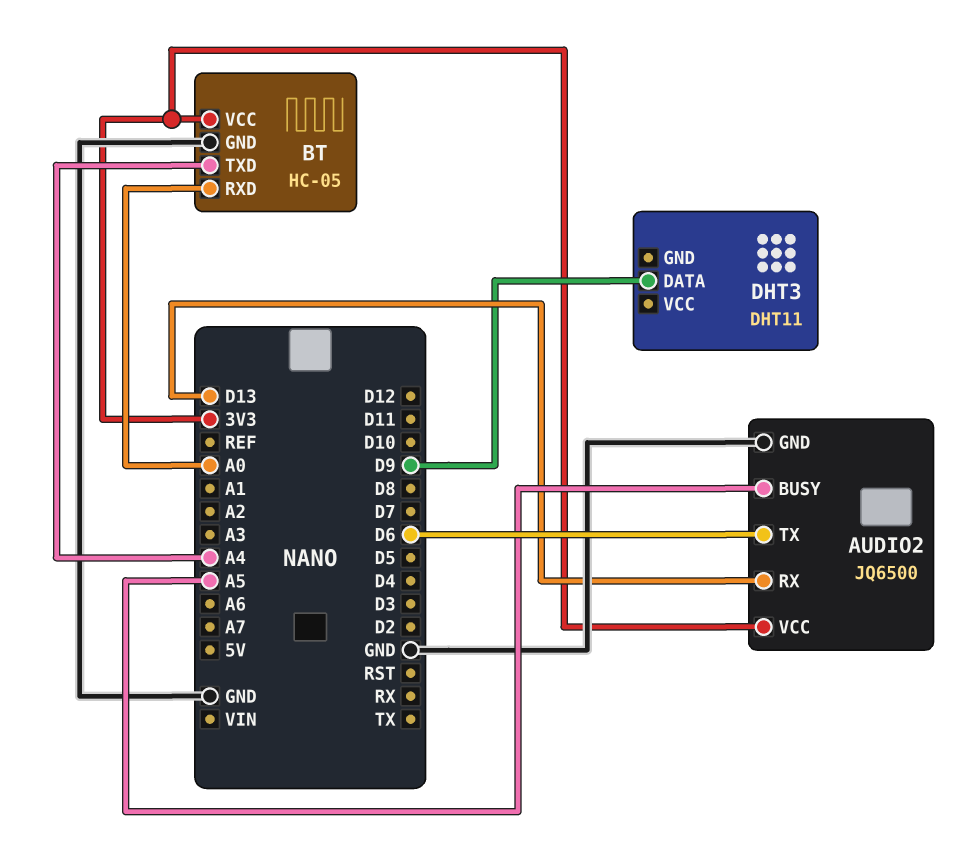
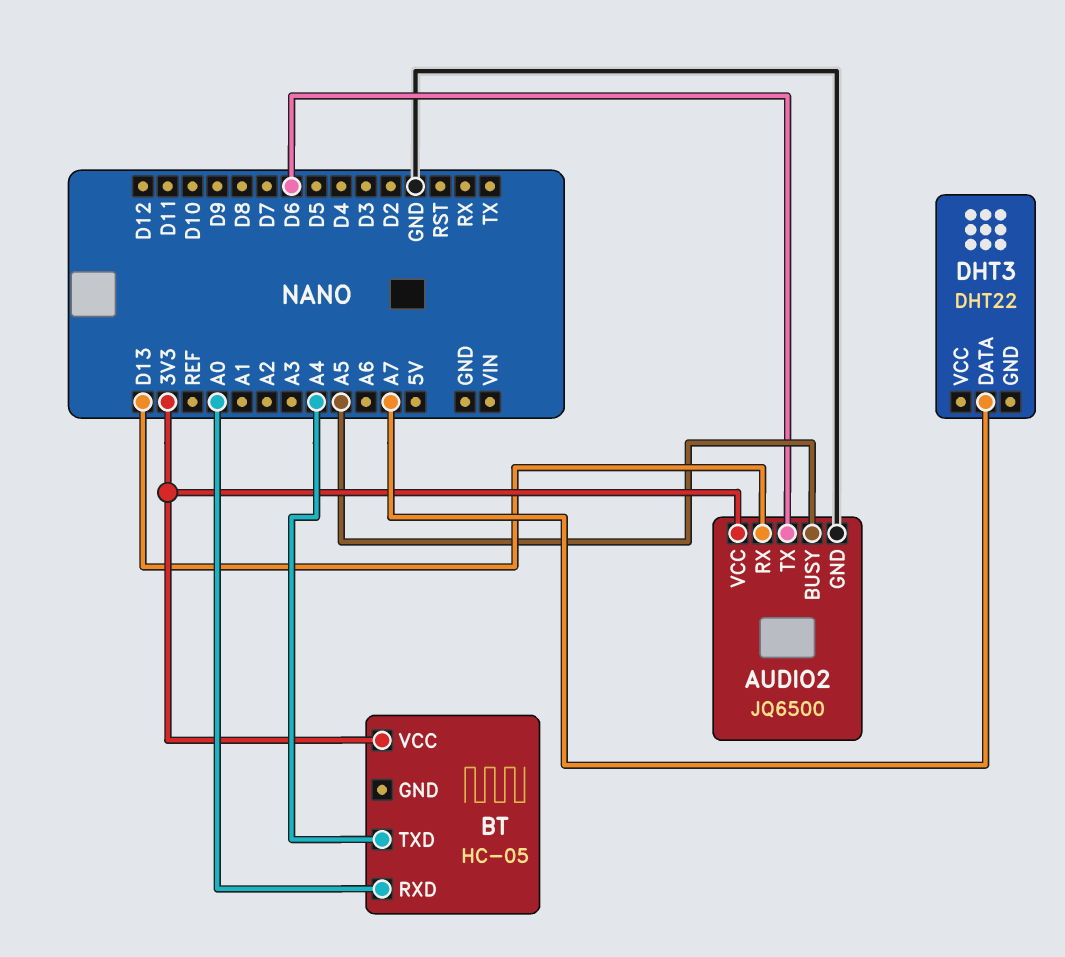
BT pin GND: GND -> none
DHT3: DHT11 -> DHT22
DHT3 pin DATA: D9 -> A7

